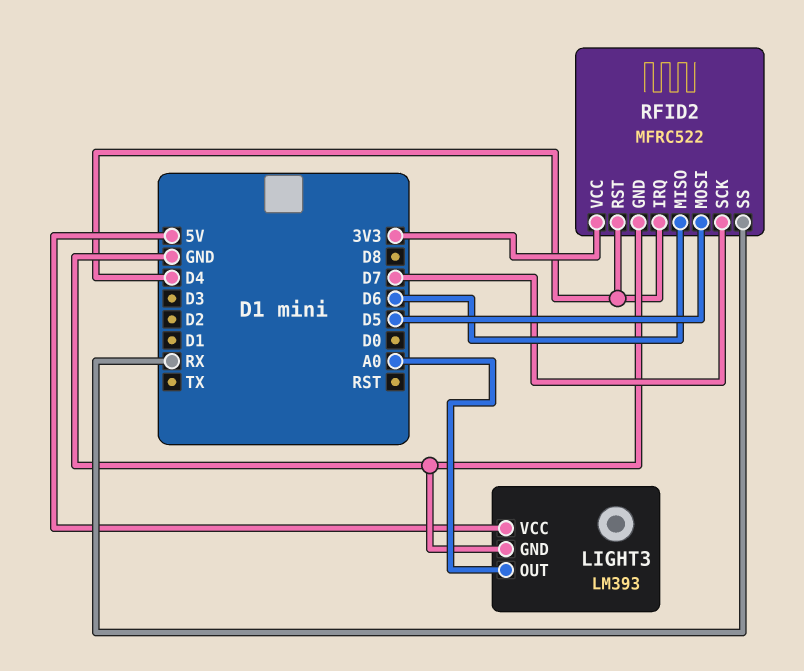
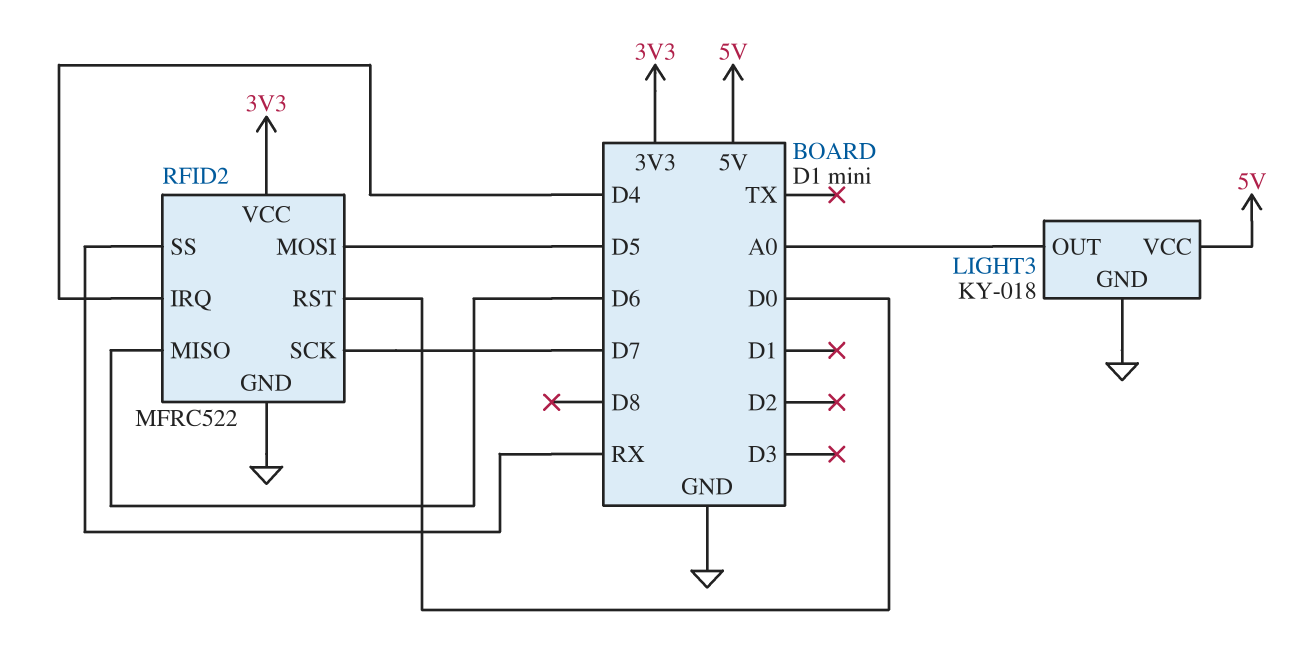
LIGHT3: LM393 -> KY-018
RFID2 pin RST: D4 -> D0

